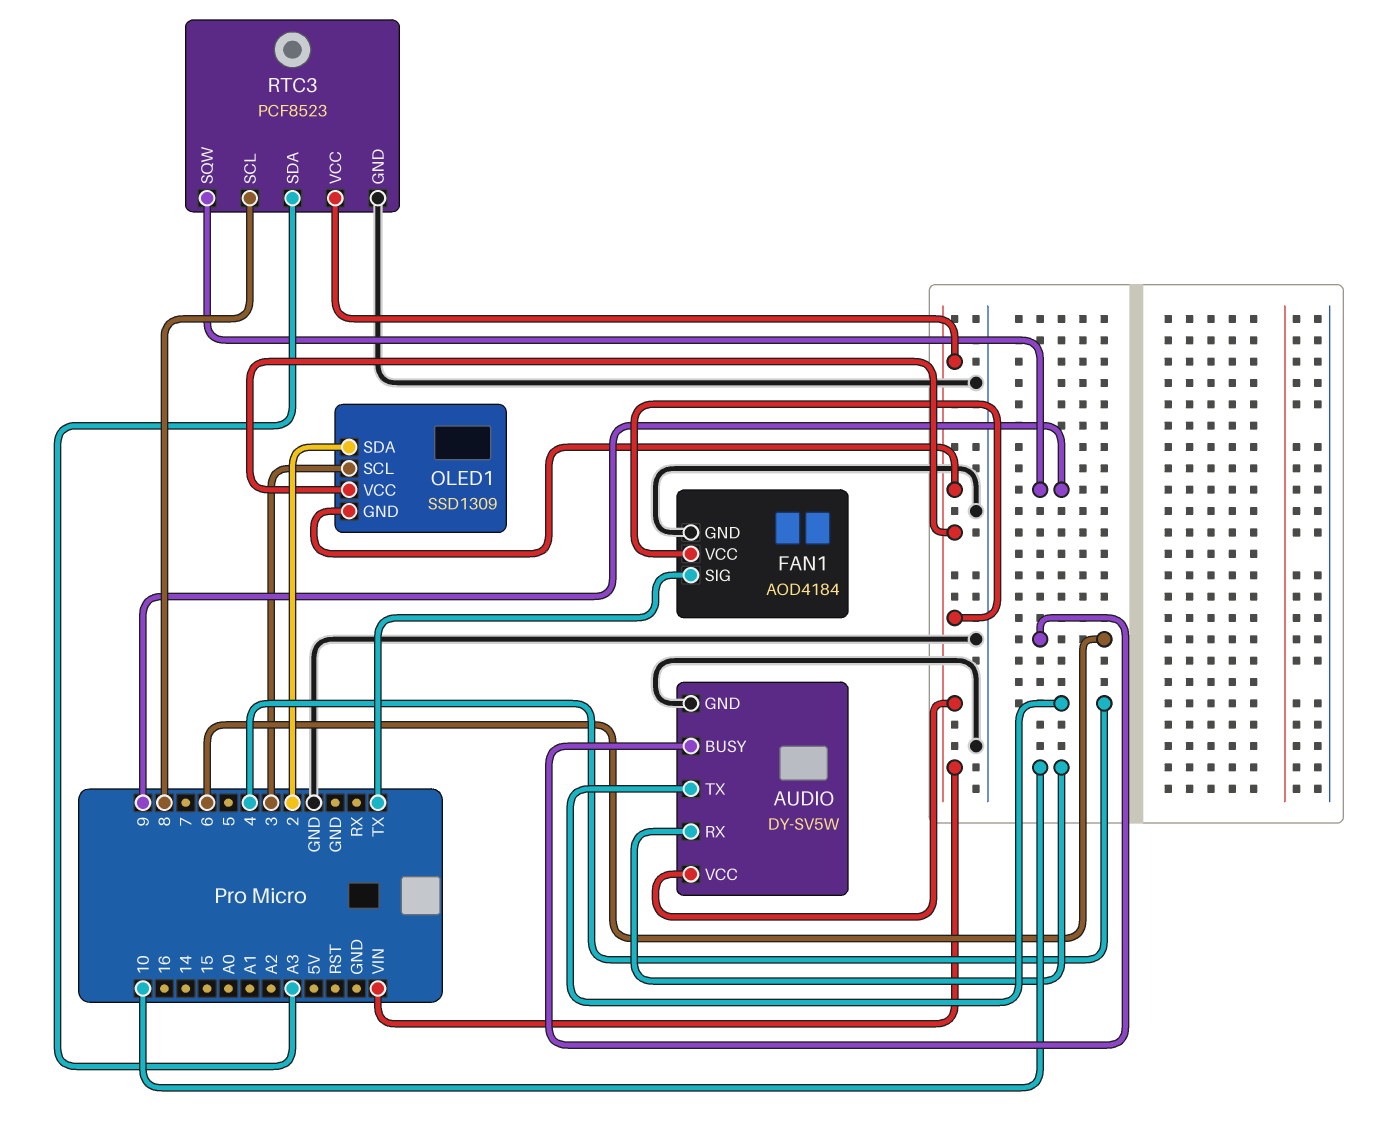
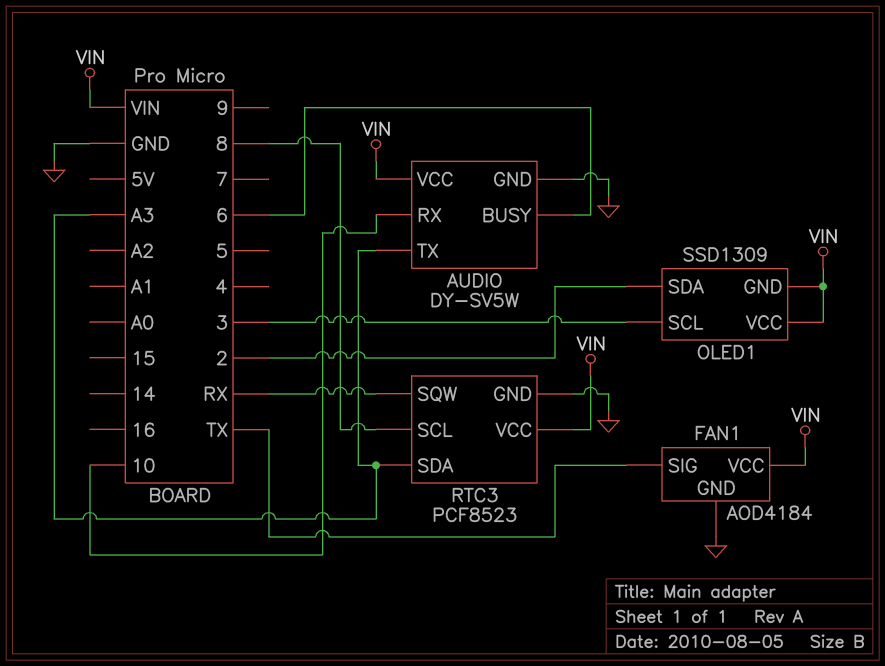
AUDIO pin TX: 4 -> A3
RTC3 pin SQW: 9 -> RX

